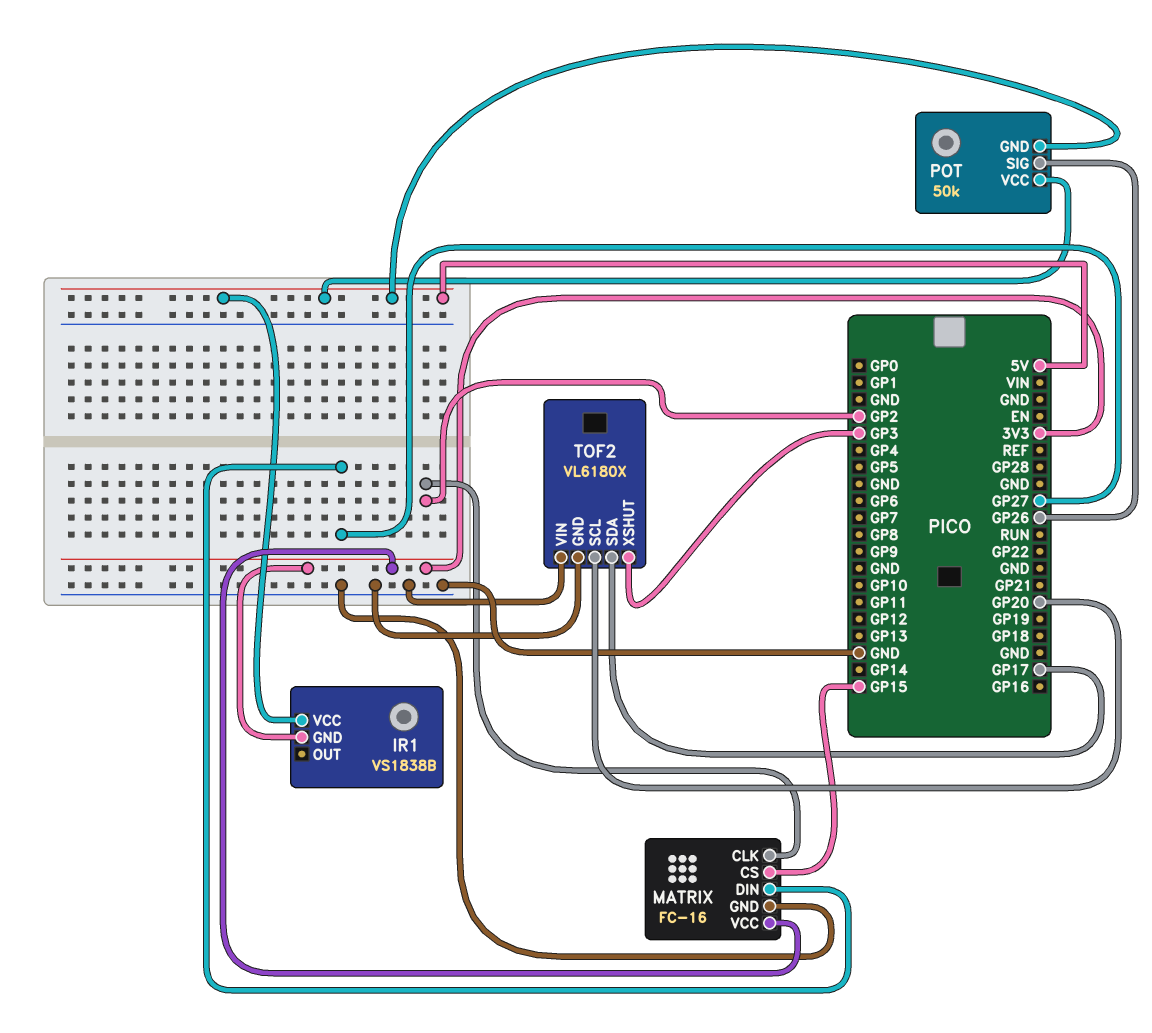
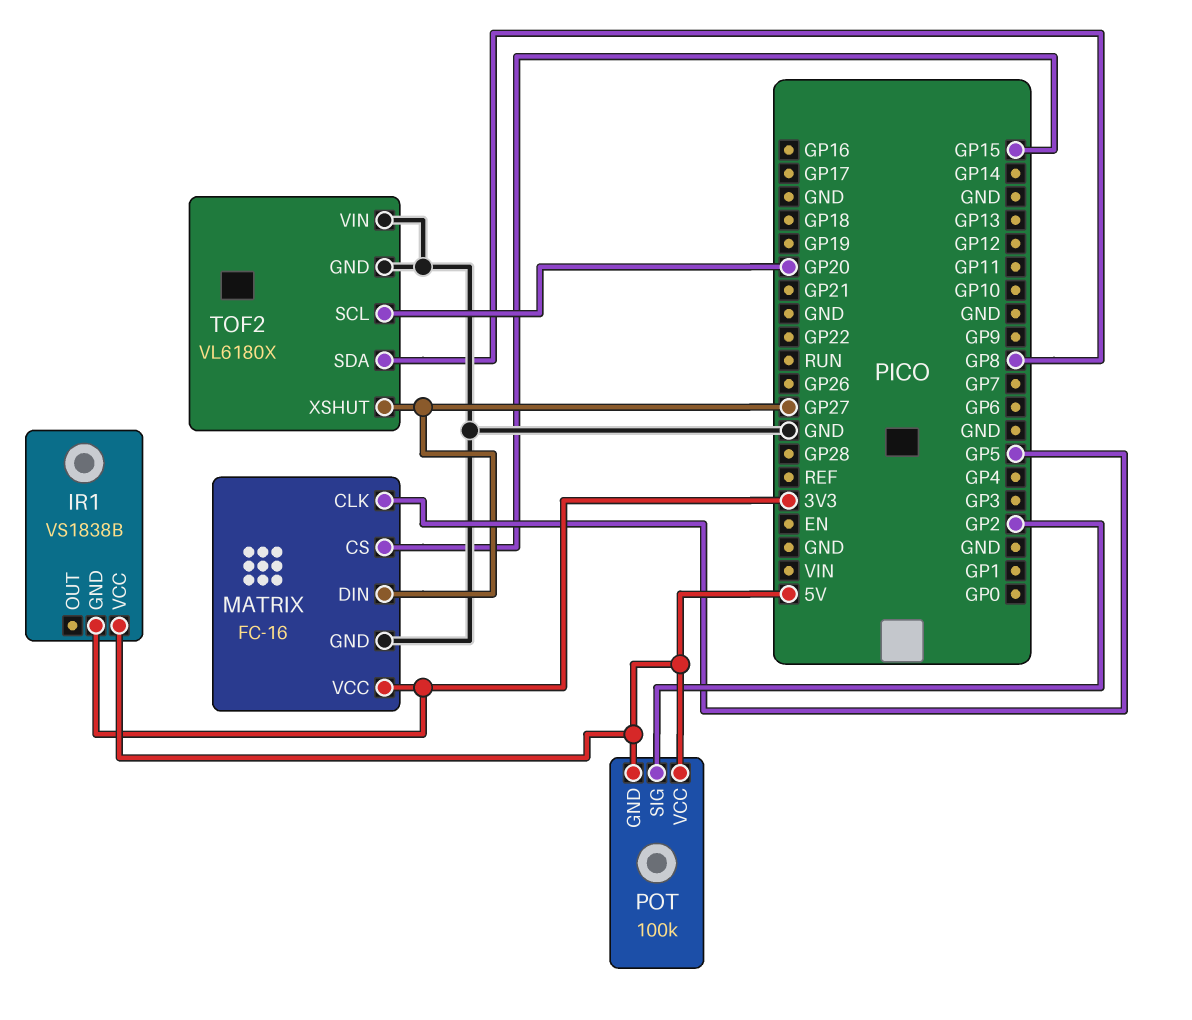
MATRIX pin CLK: GP2 -> GP5
POT: 50k -> 100k
POT pin SIG: GP26 -> GP2
TOF2 pin SDA: GP17 -> GP8
TOF2 pin XSHUT: GP3 -> GP27

